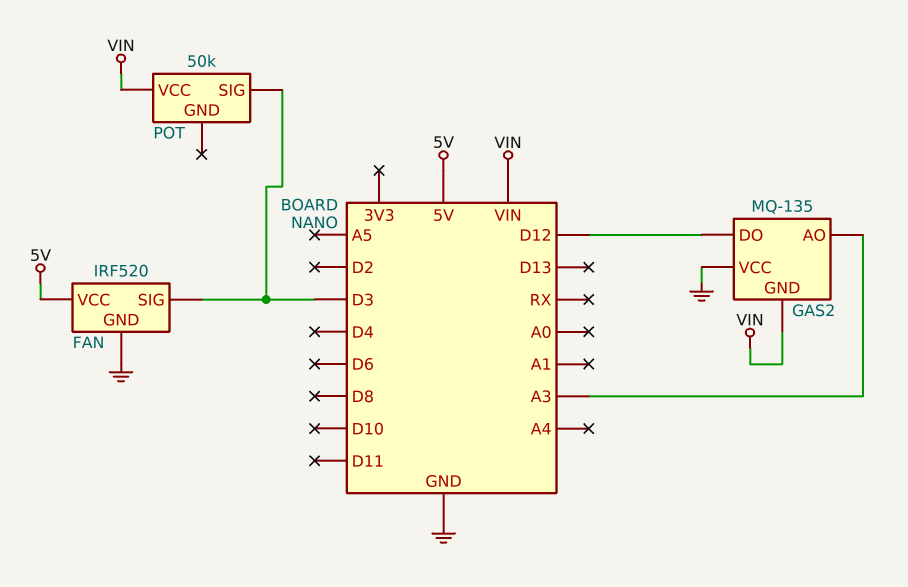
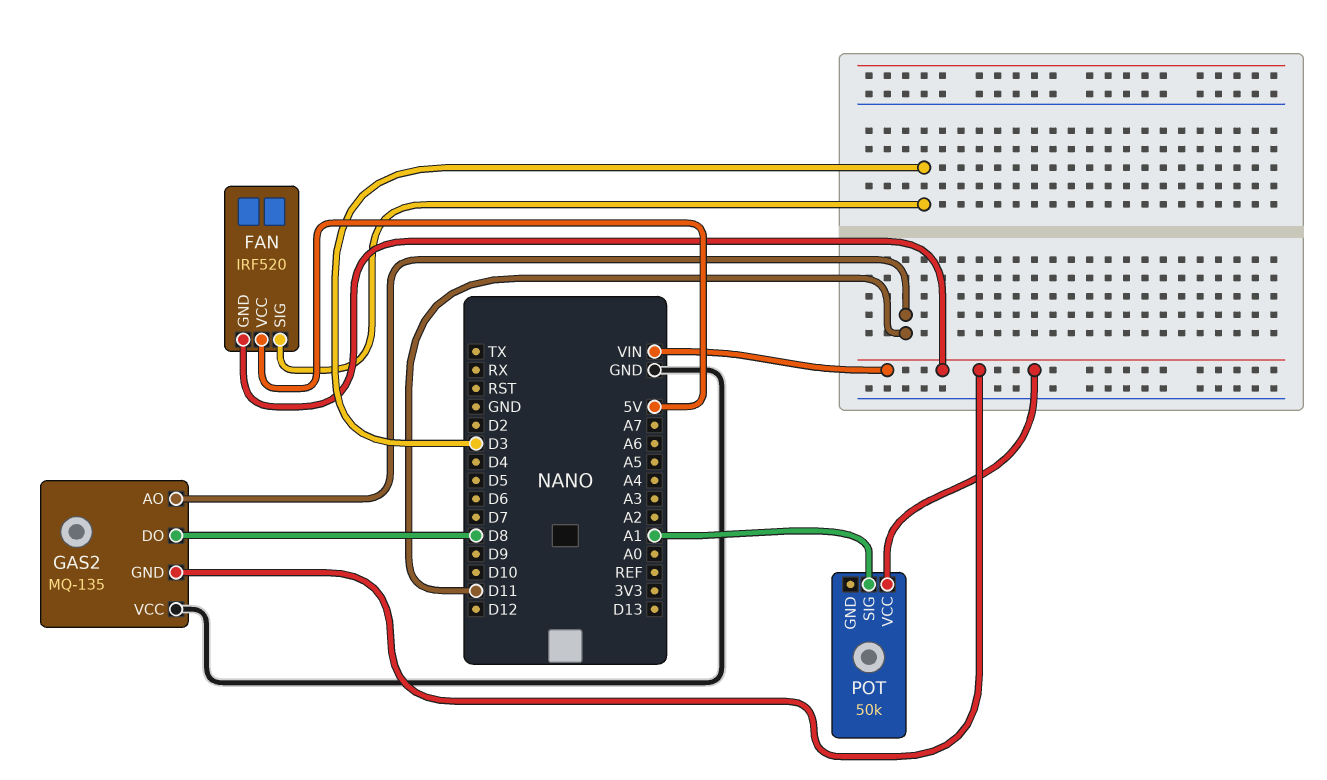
FAN pin GND: GND -> VIN
GAS2 pin AO: A3 -> D11
GAS2 pin DO: D12 -> D8
POT pin SIG: D3 -> A1

